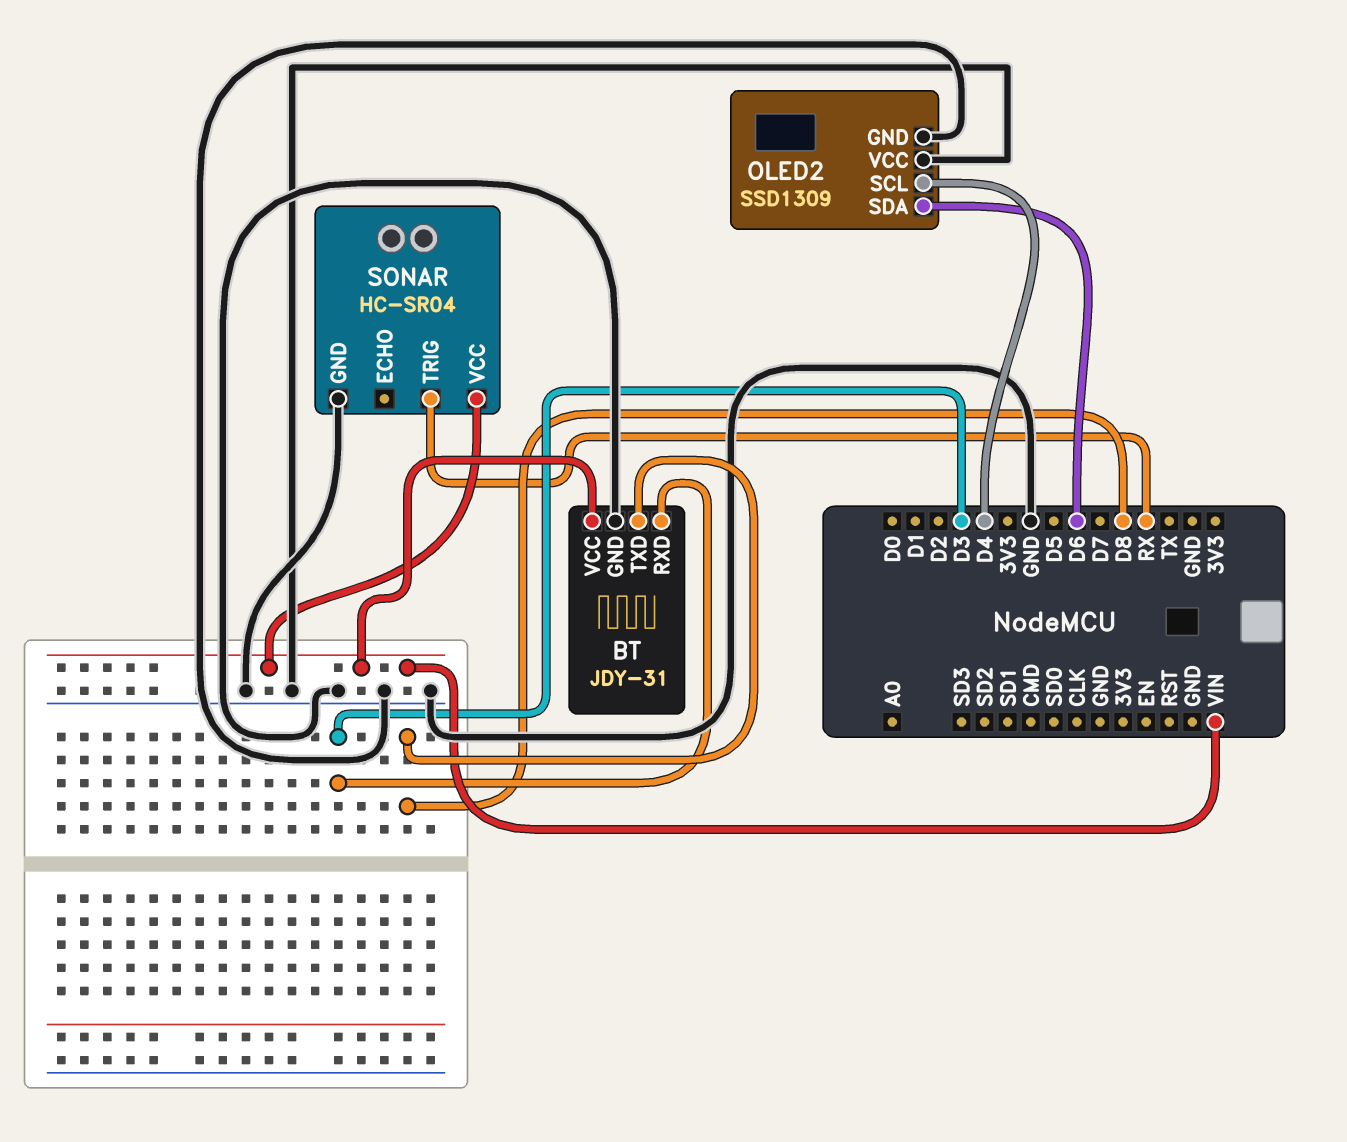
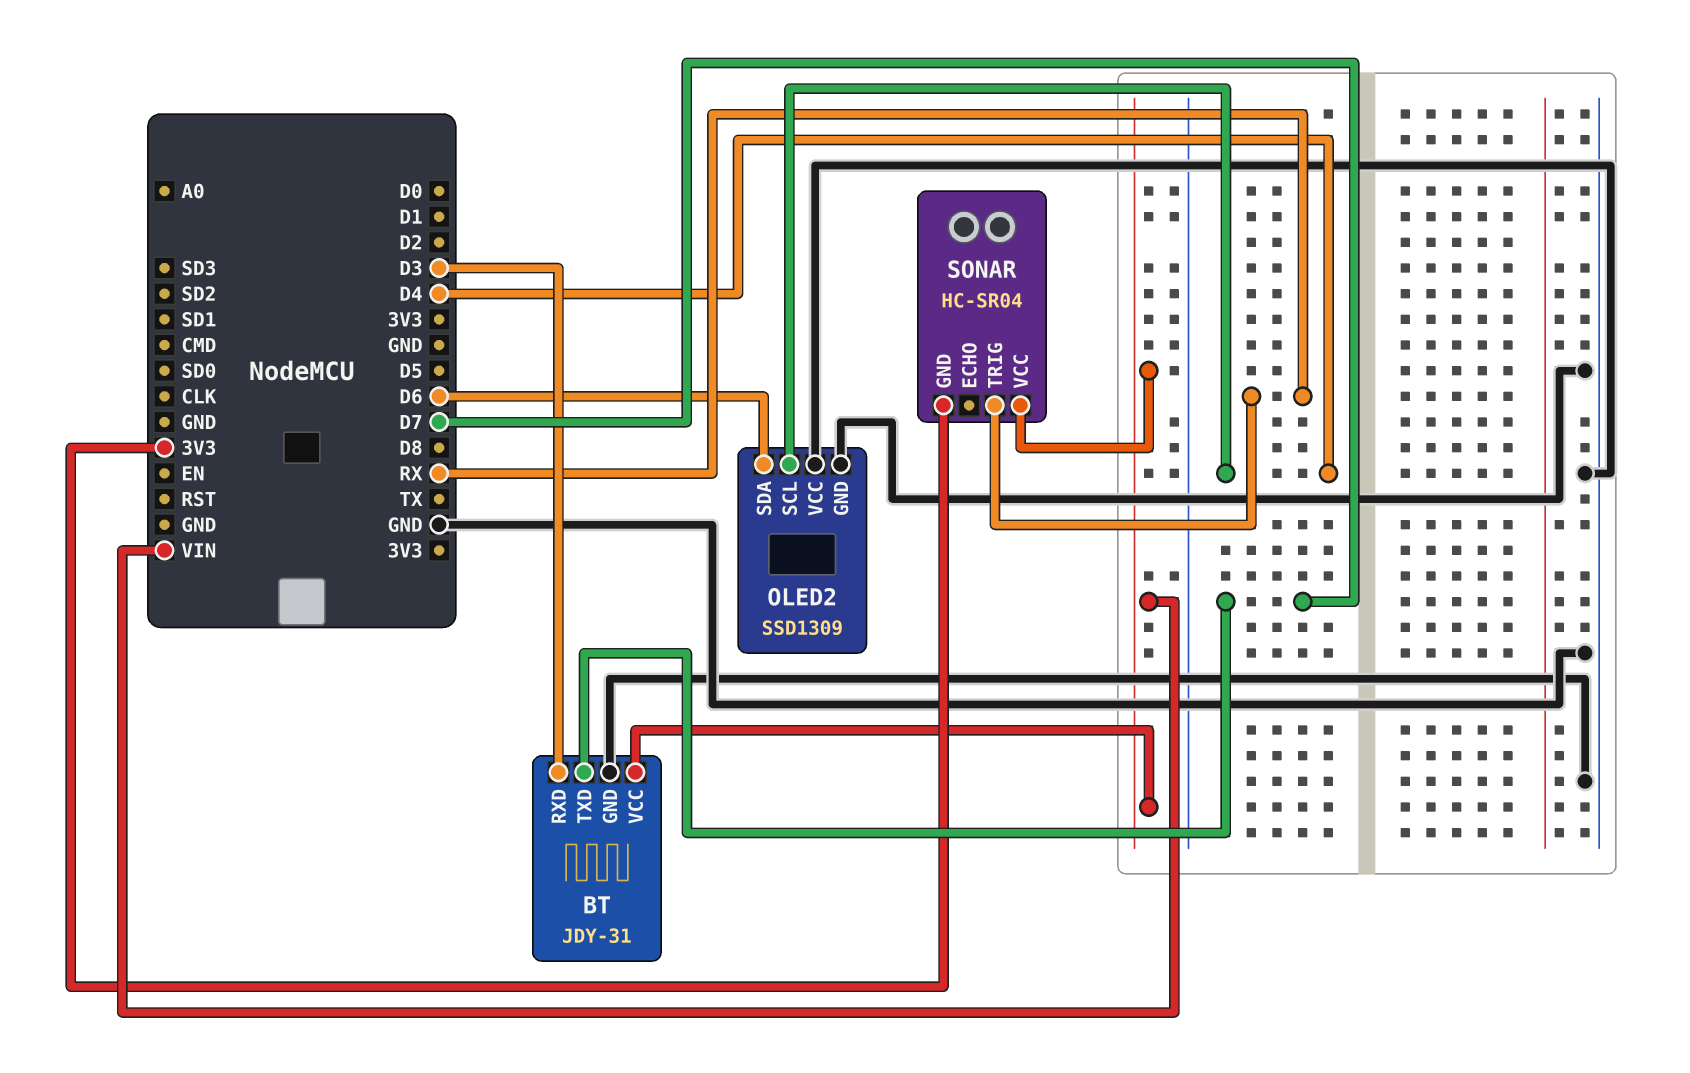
BT pin TXD: D8 -> D7
SONAR pin GND: GND -> 3V3

